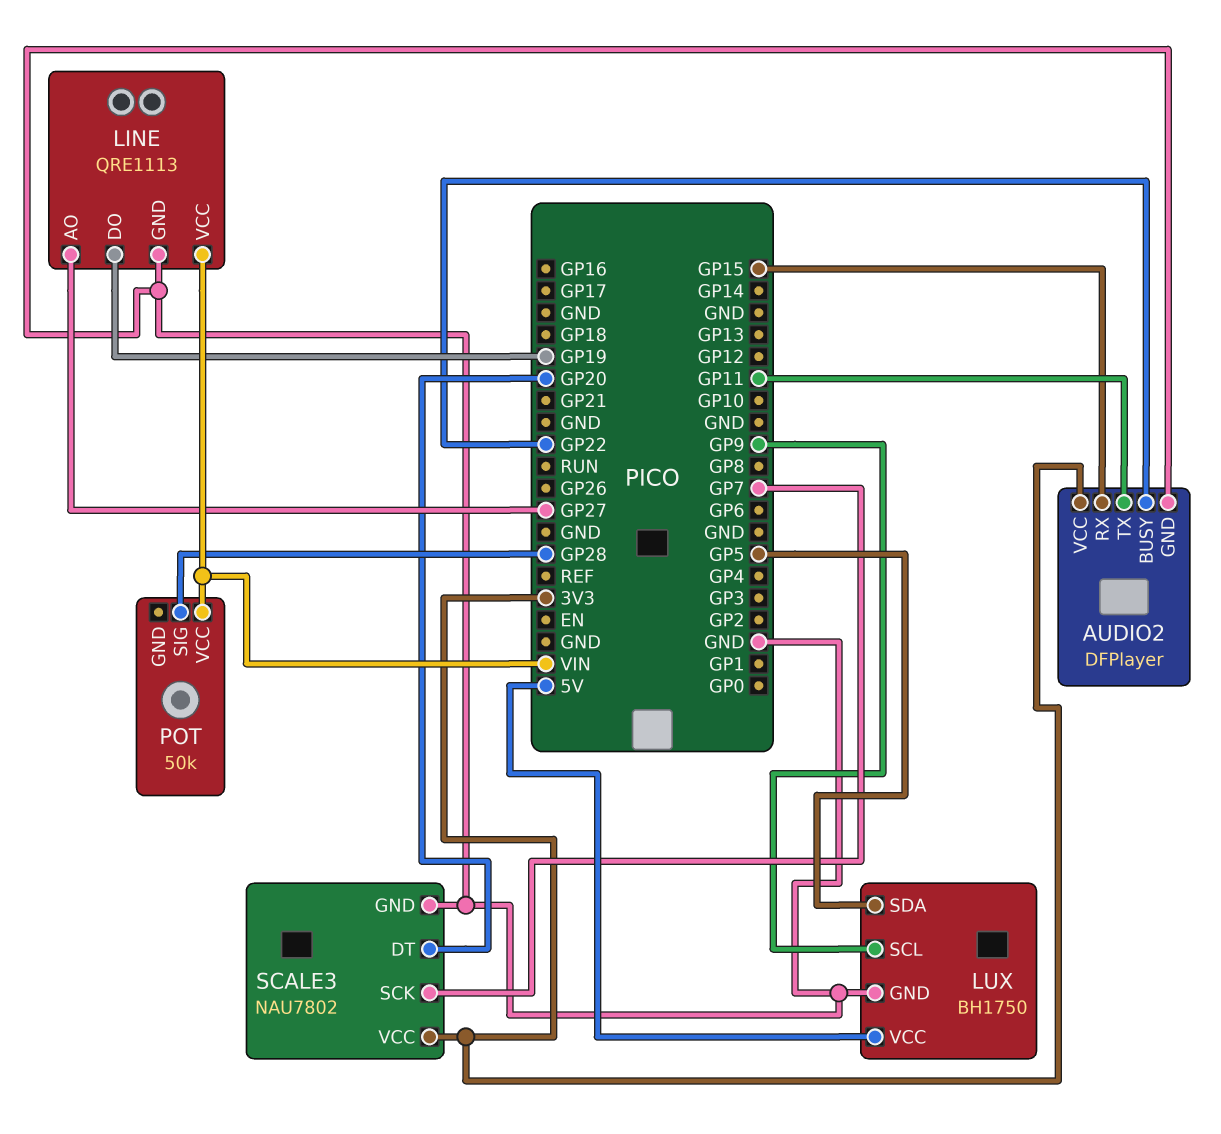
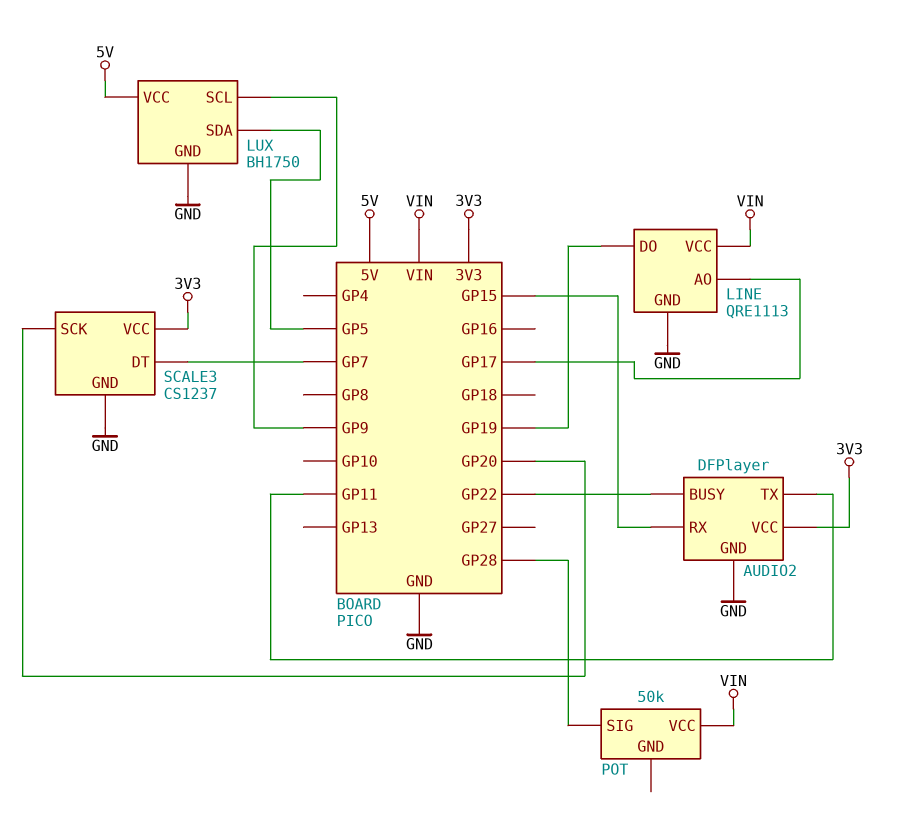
LINE pin AO: GP27 -> GP17
SCALE3: NAU7802 -> CS1237
SCALE3 pin DT: GP20 -> GP7
SCALE3 pin SCK: GP7 -> GP20

